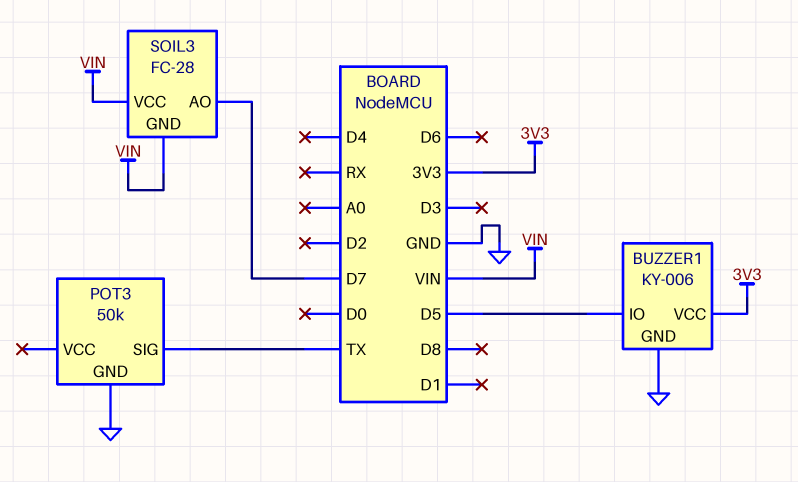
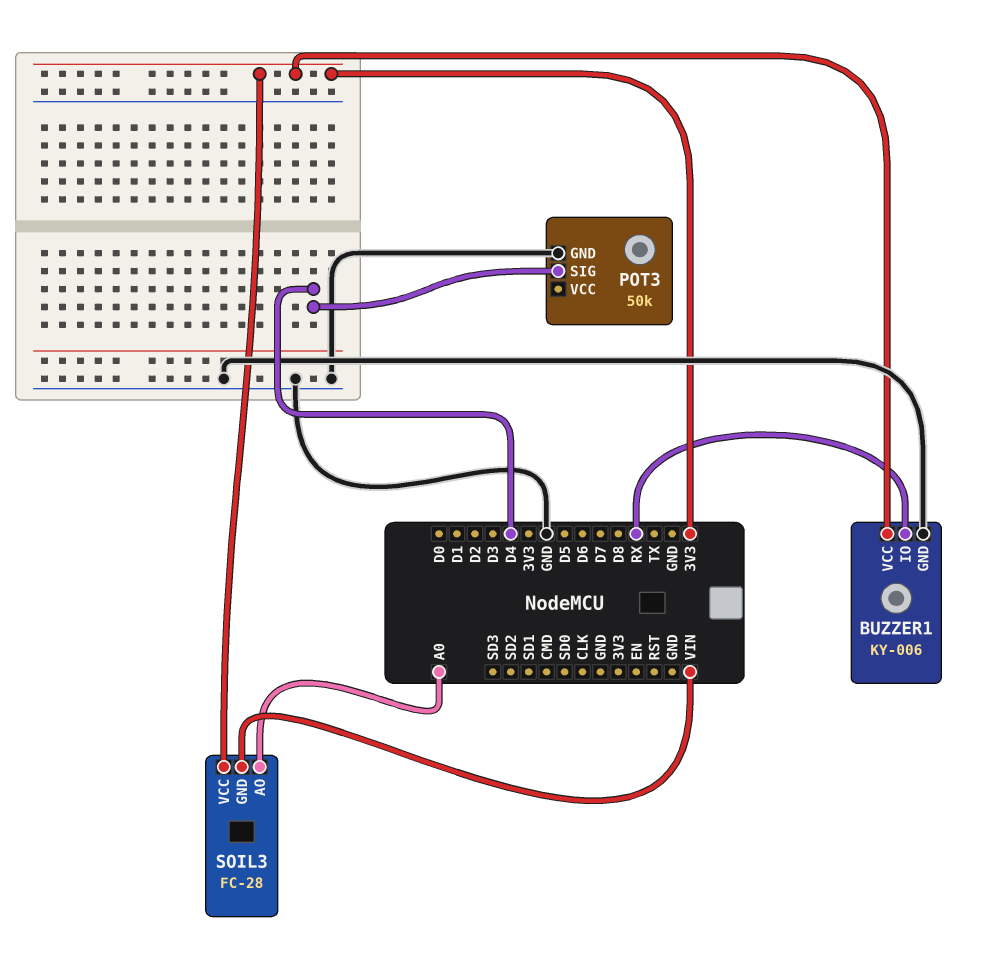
BUZZER1 pin IO: D5 -> RX
POT3 pin SIG: TX -> D4
SOIL3 pin AO: D7 -> A0
SOIL3 pin VCC: VIN -> 3V3

